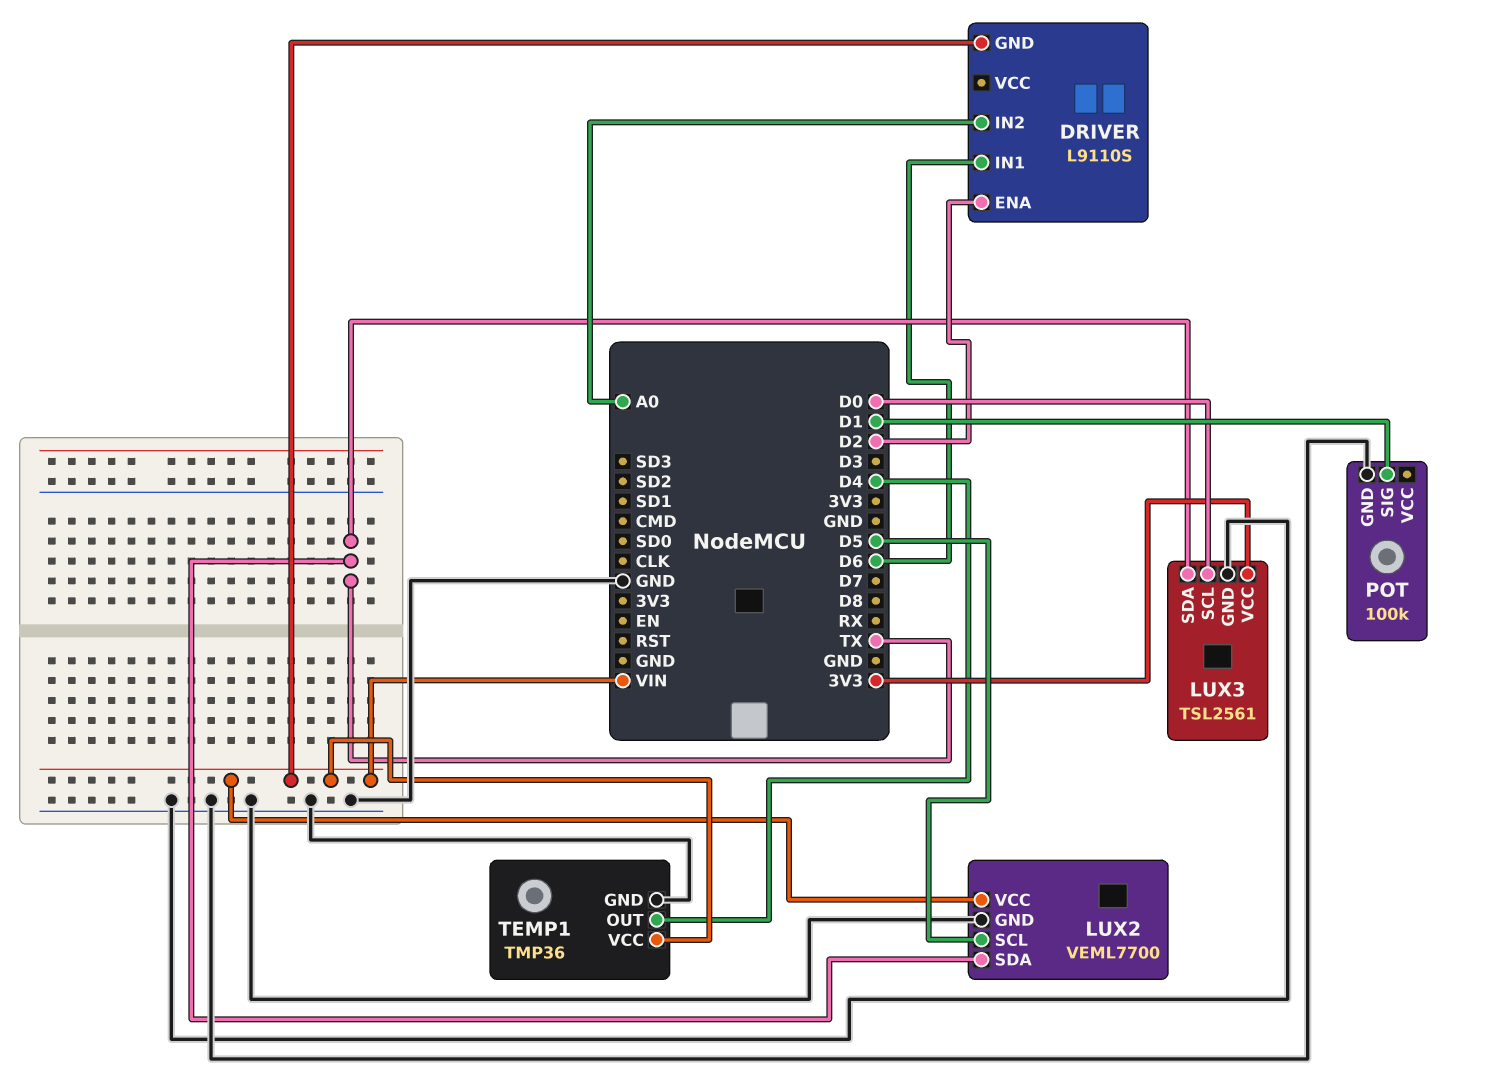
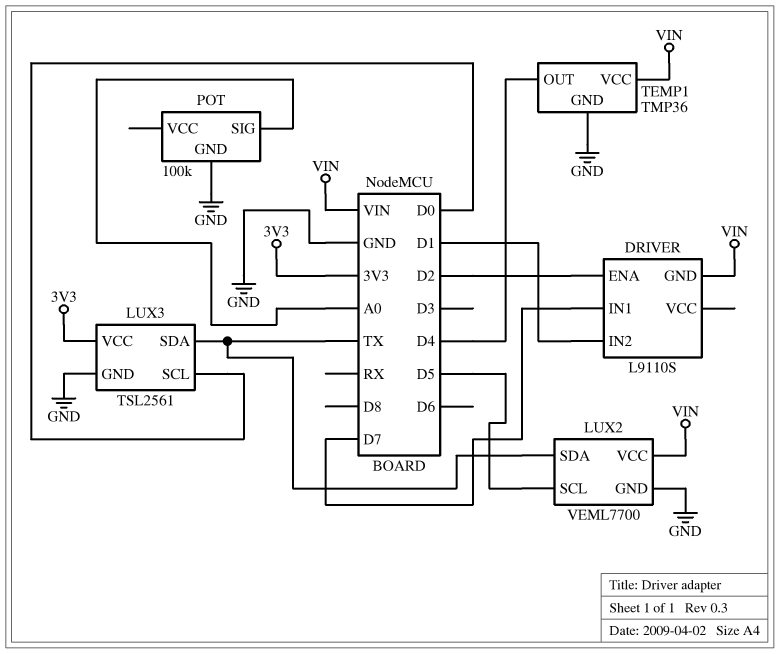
DRIVER pin IN1: D6 -> D7
DRIVER pin IN2: A0 -> D1
POT pin SIG: D1 -> A0

